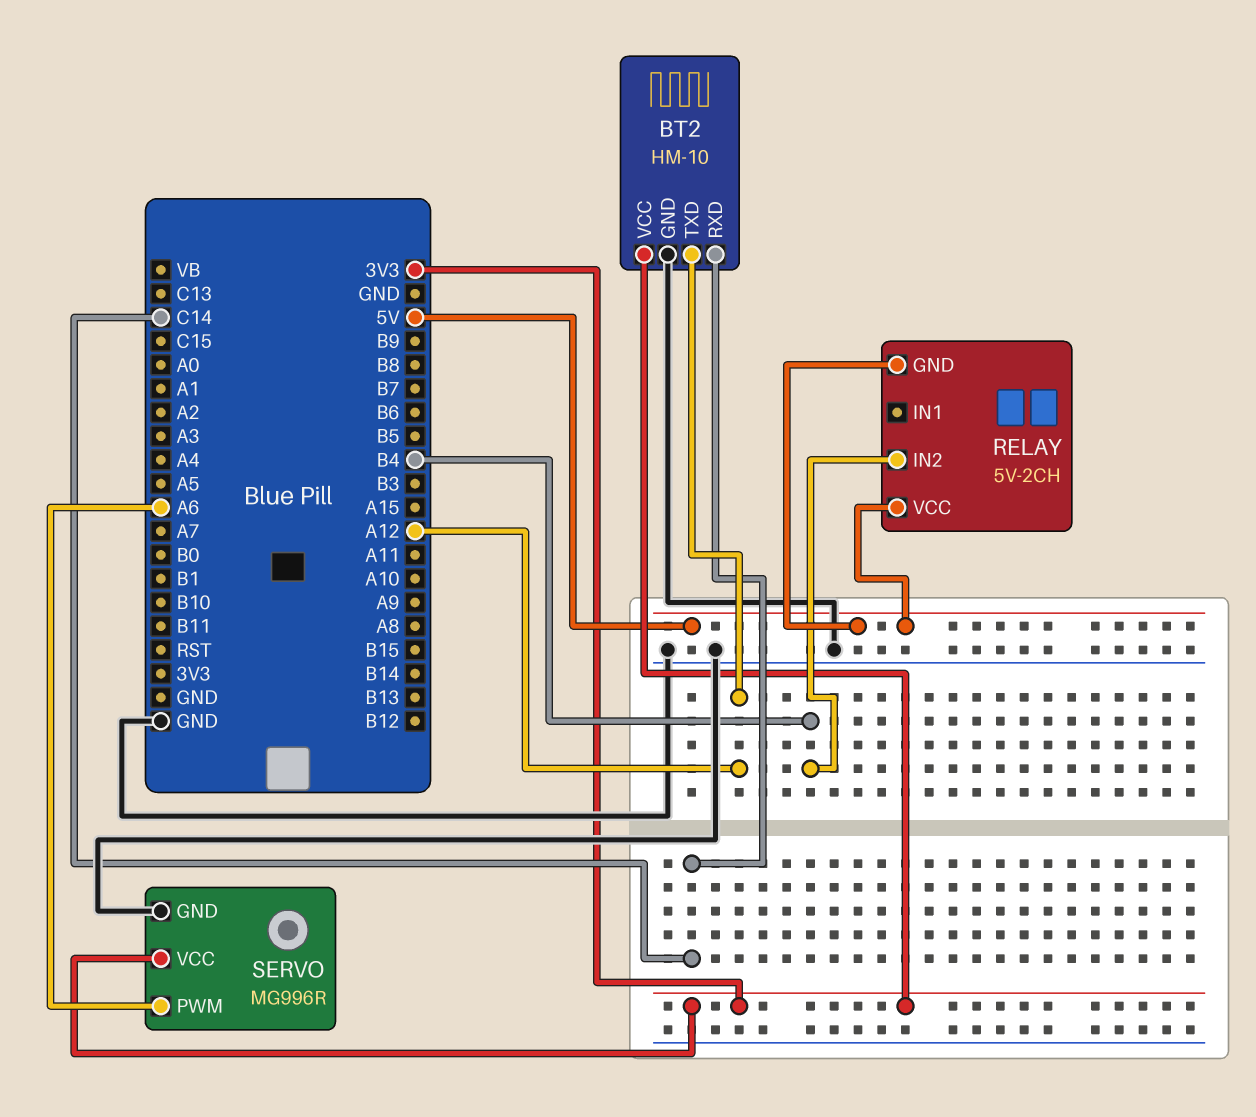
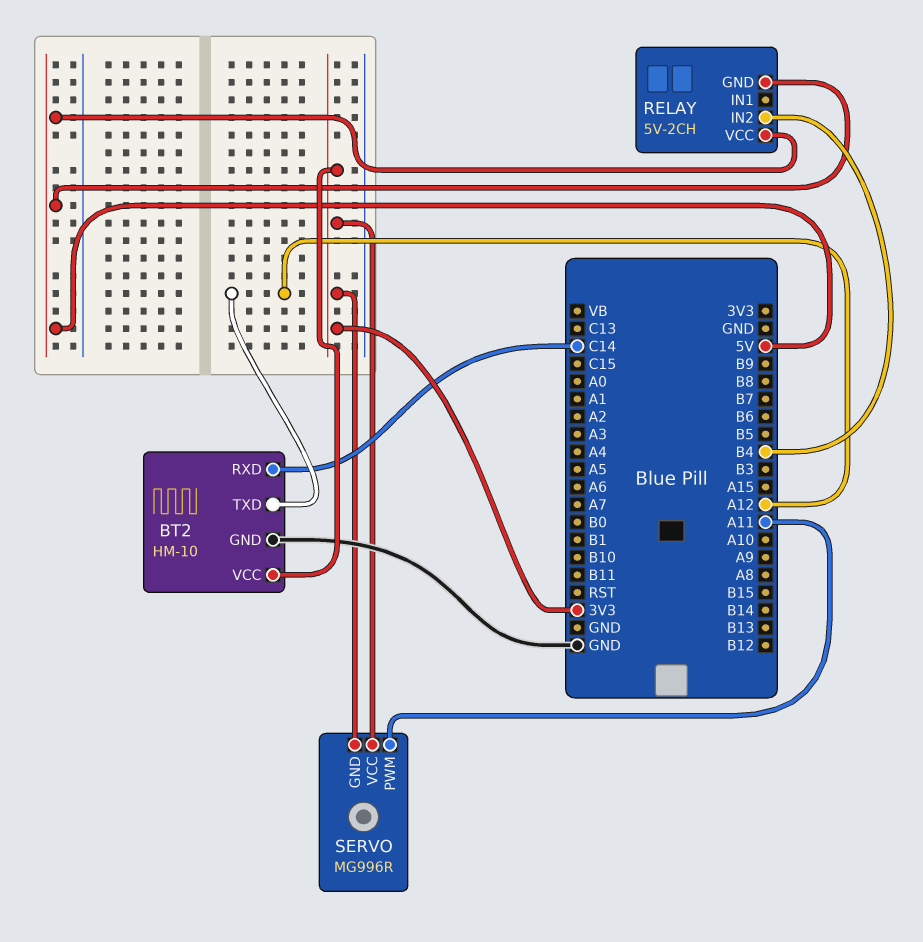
SERVO pin GND: GND -> 3V3
SERVO pin PWM: A6 -> A11

